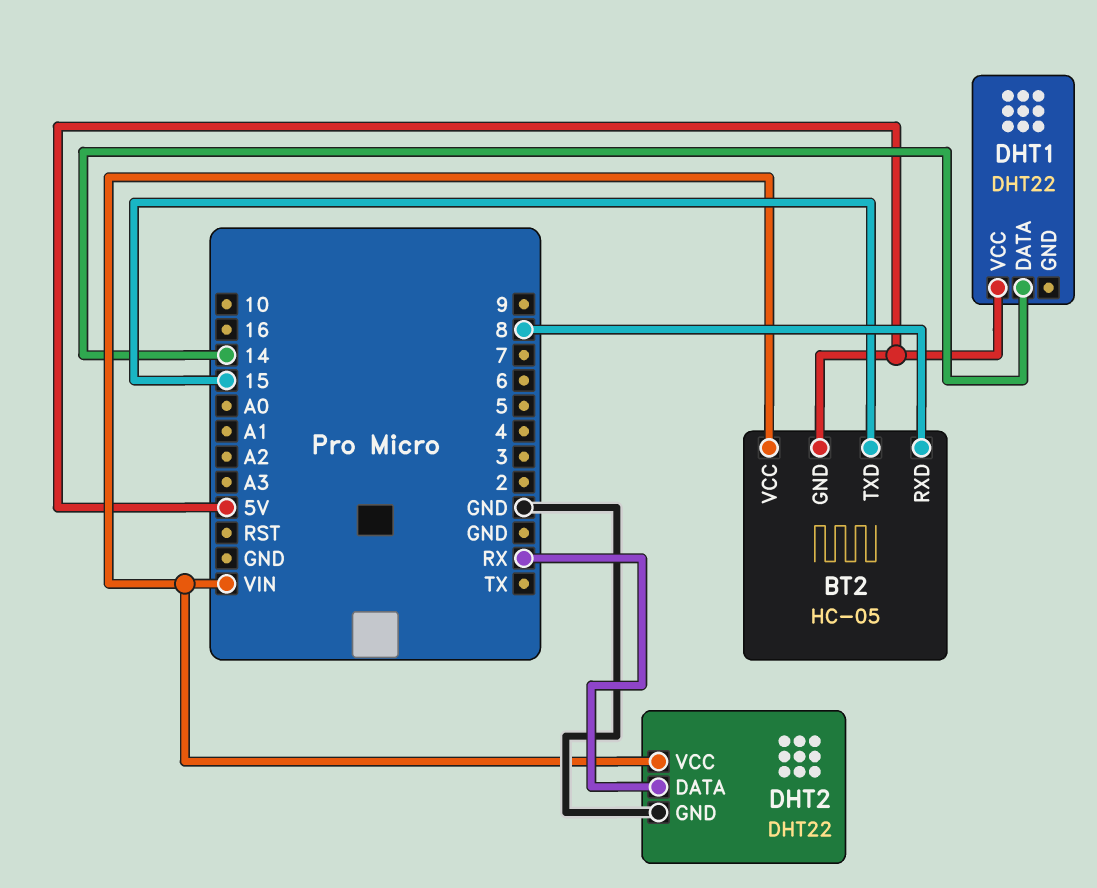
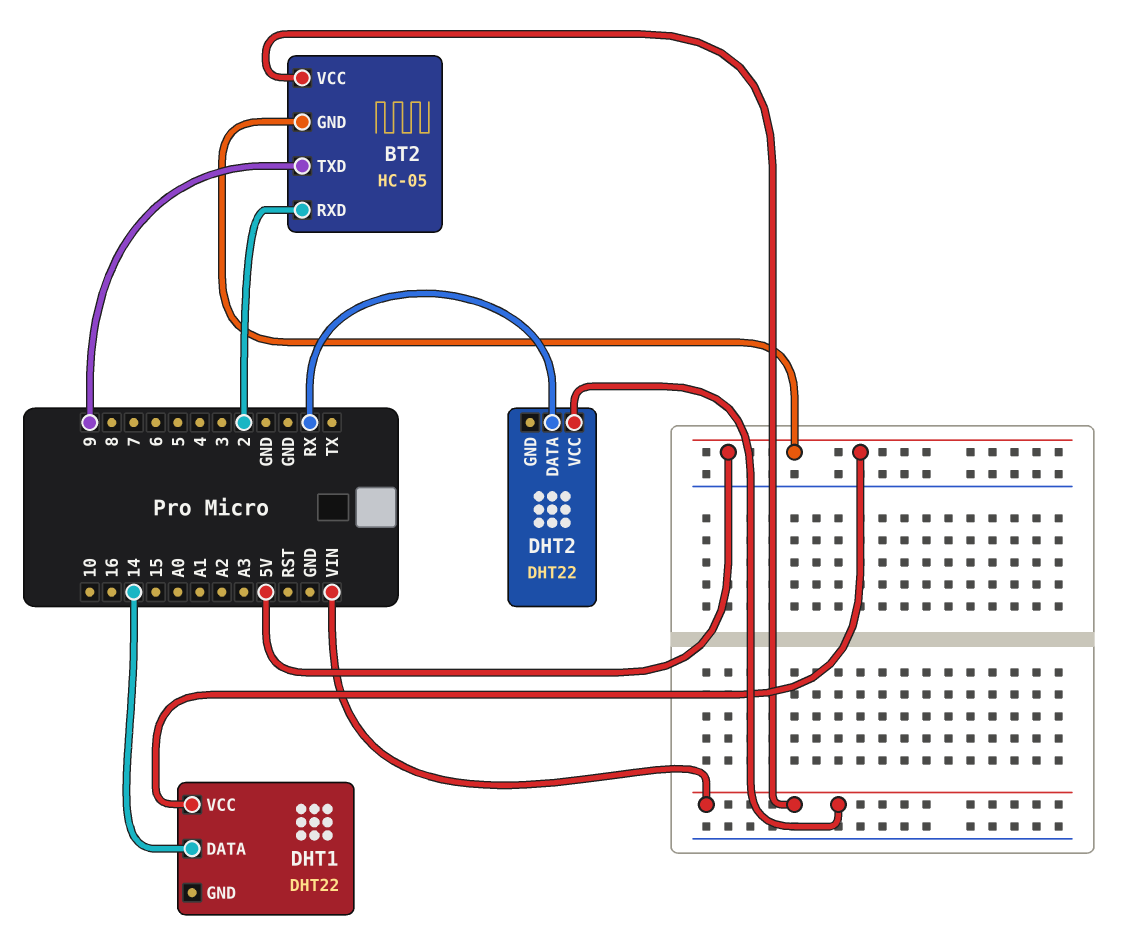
BT2 pin RXD: 8 -> 2
BT2 pin TXD: 15 -> 9
DHT2 pin GND: GND -> none

